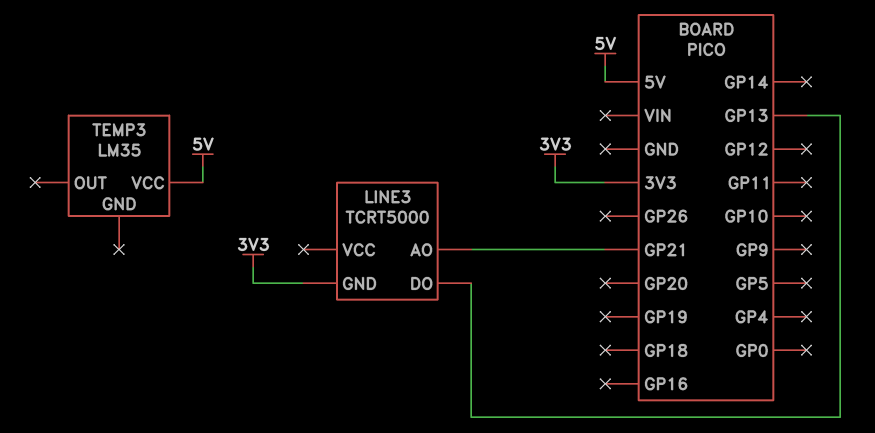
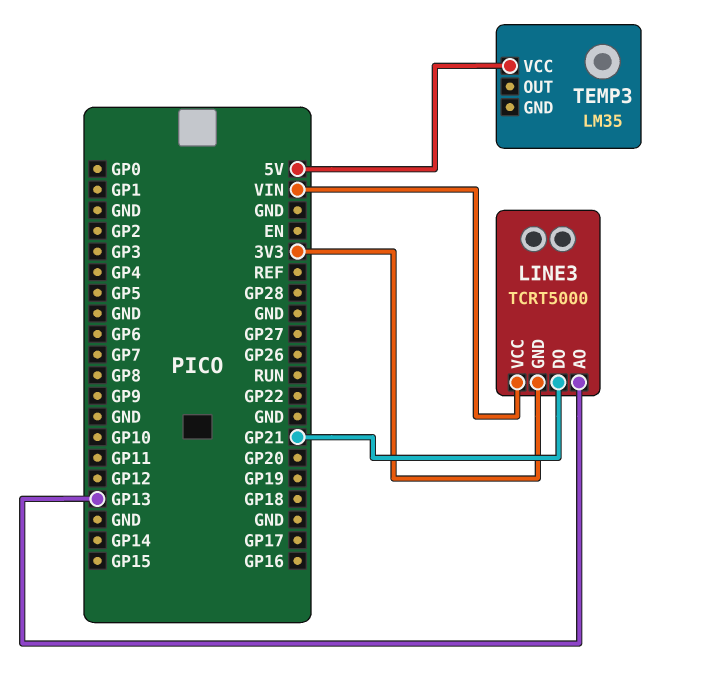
LINE3 pin AO: GP21 -> GP13
LINE3 pin DO: GP13 -> GP21
LINE3 pin VCC: none -> VIN

